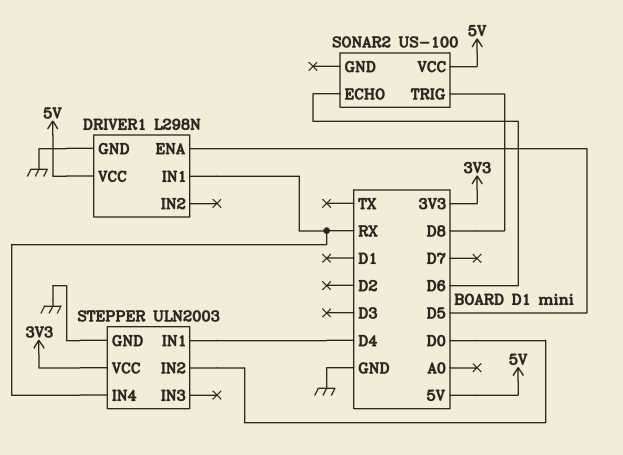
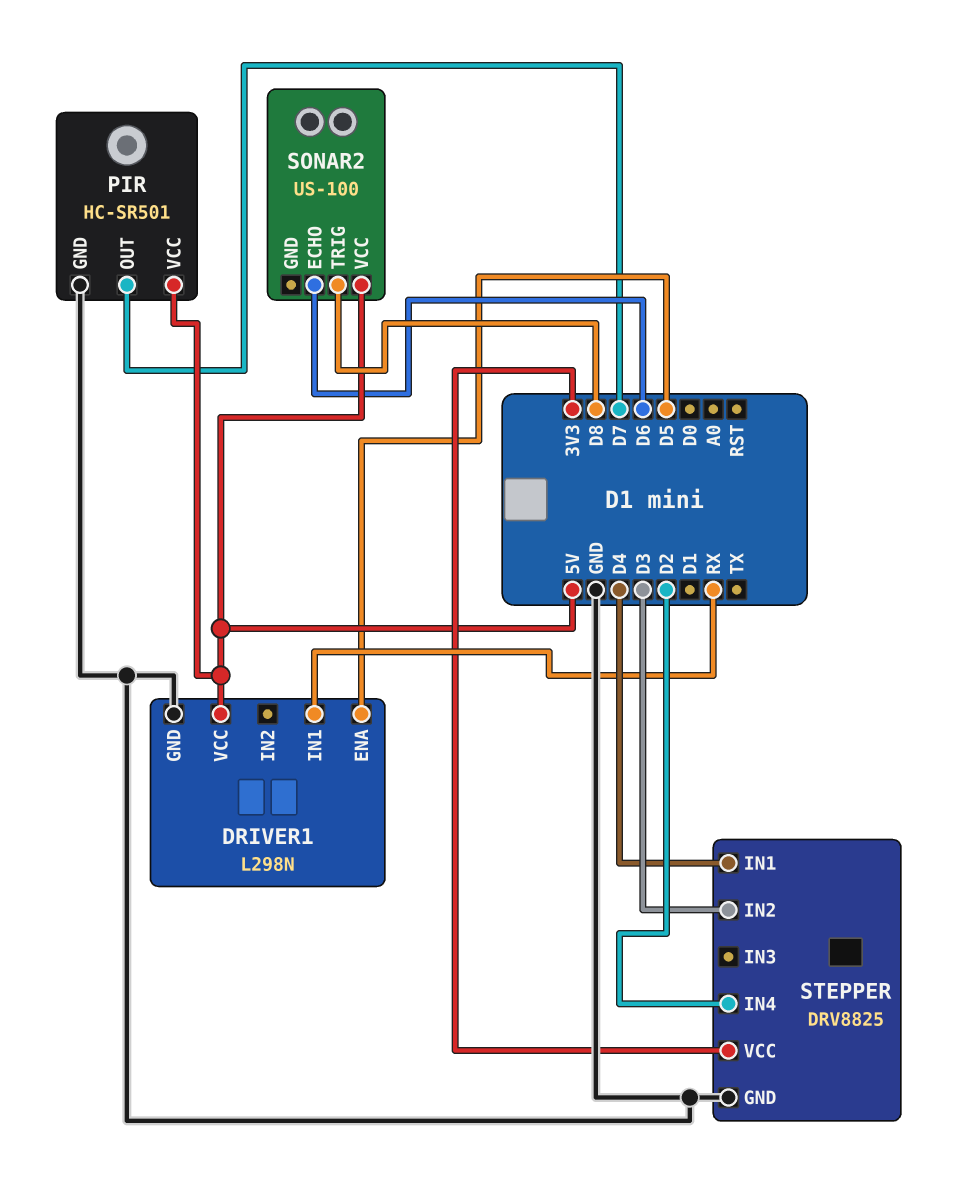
PIR: none -> HC-SR501
PIR pin GND: none -> GND
PIR pin OUT: none -> D7
PIR pin VCC: none -> 5V
STEPPER: ULN2003 -> DRV8825
STEPPER pin IN2: D0 -> D3
STEPPER pin IN4: RX -> D2

